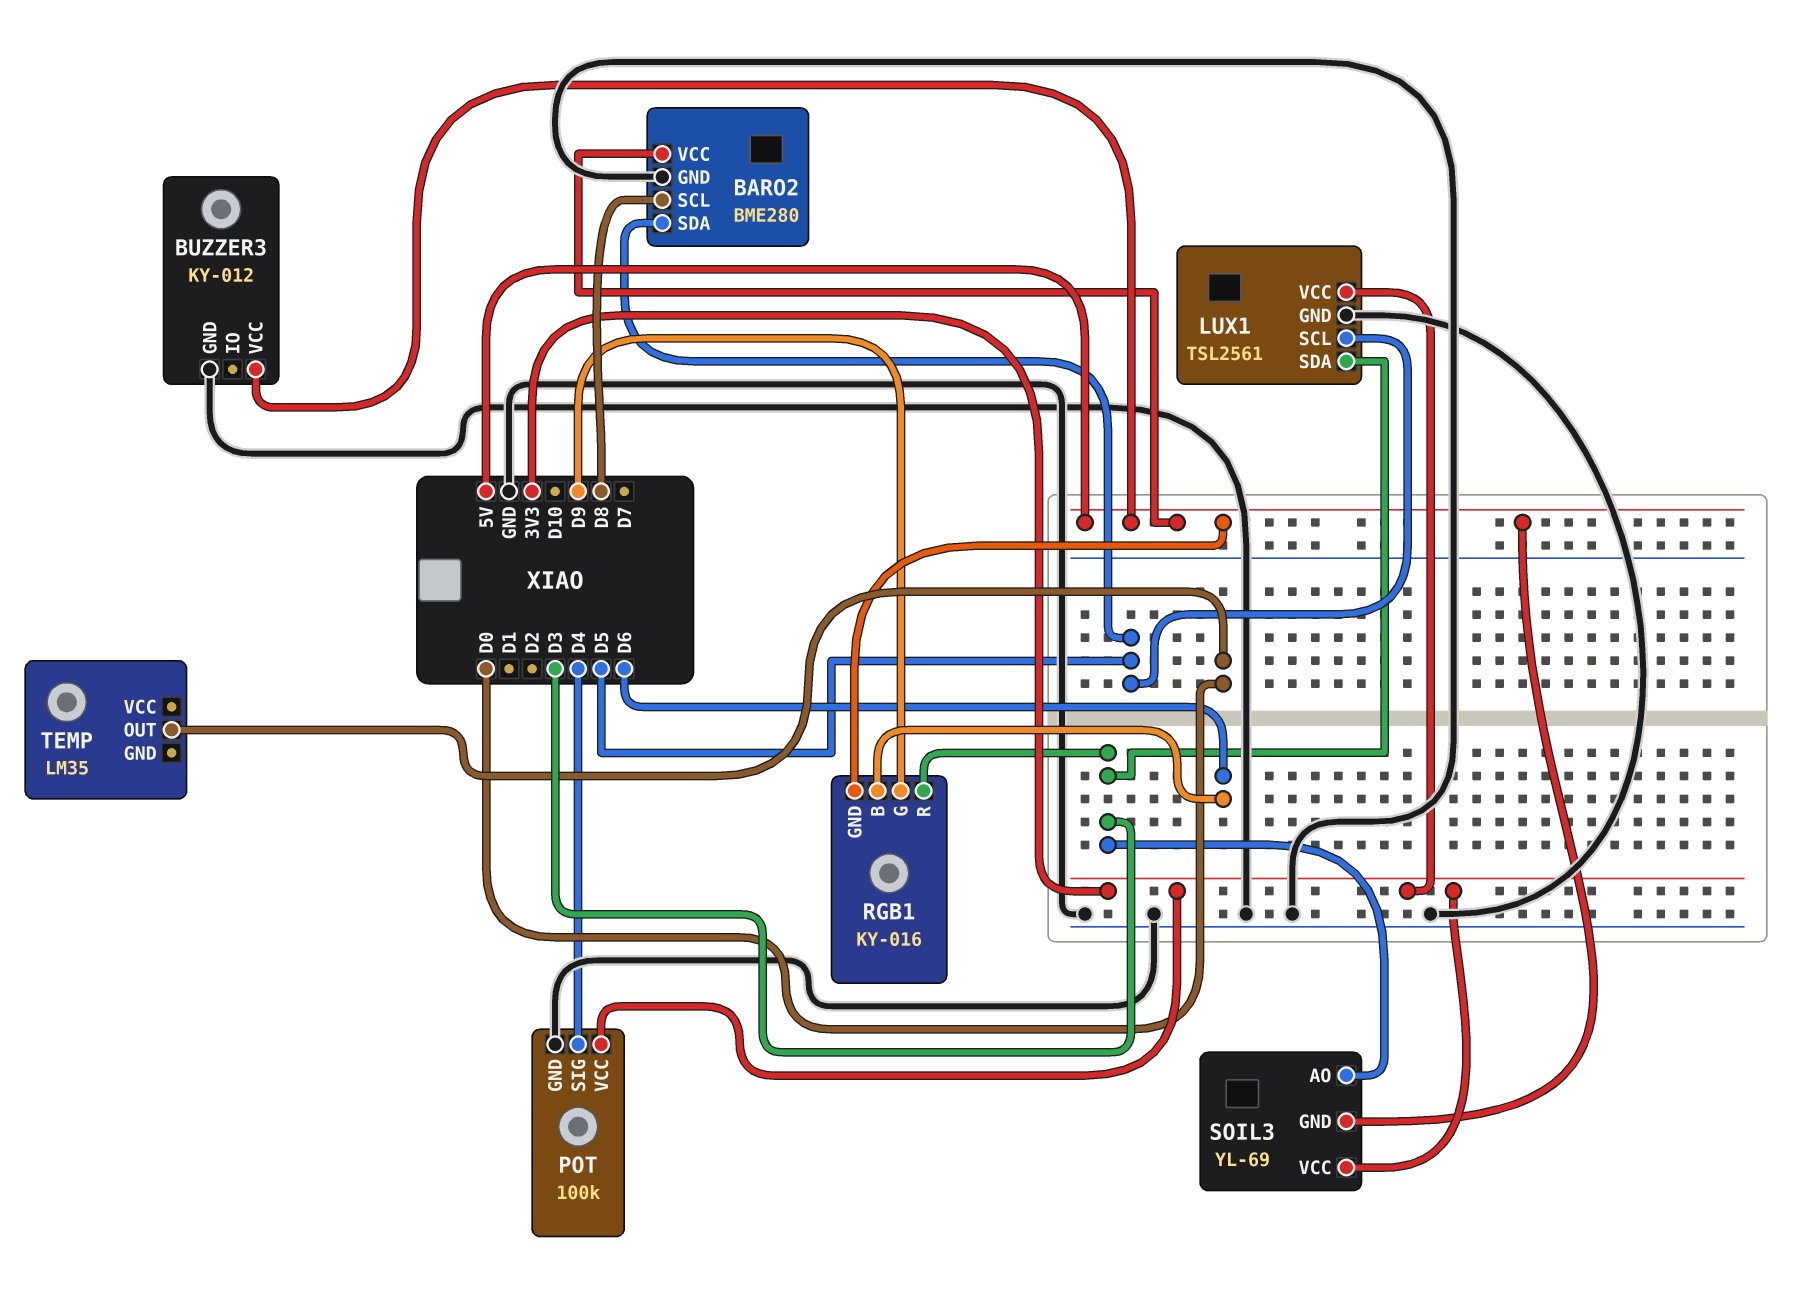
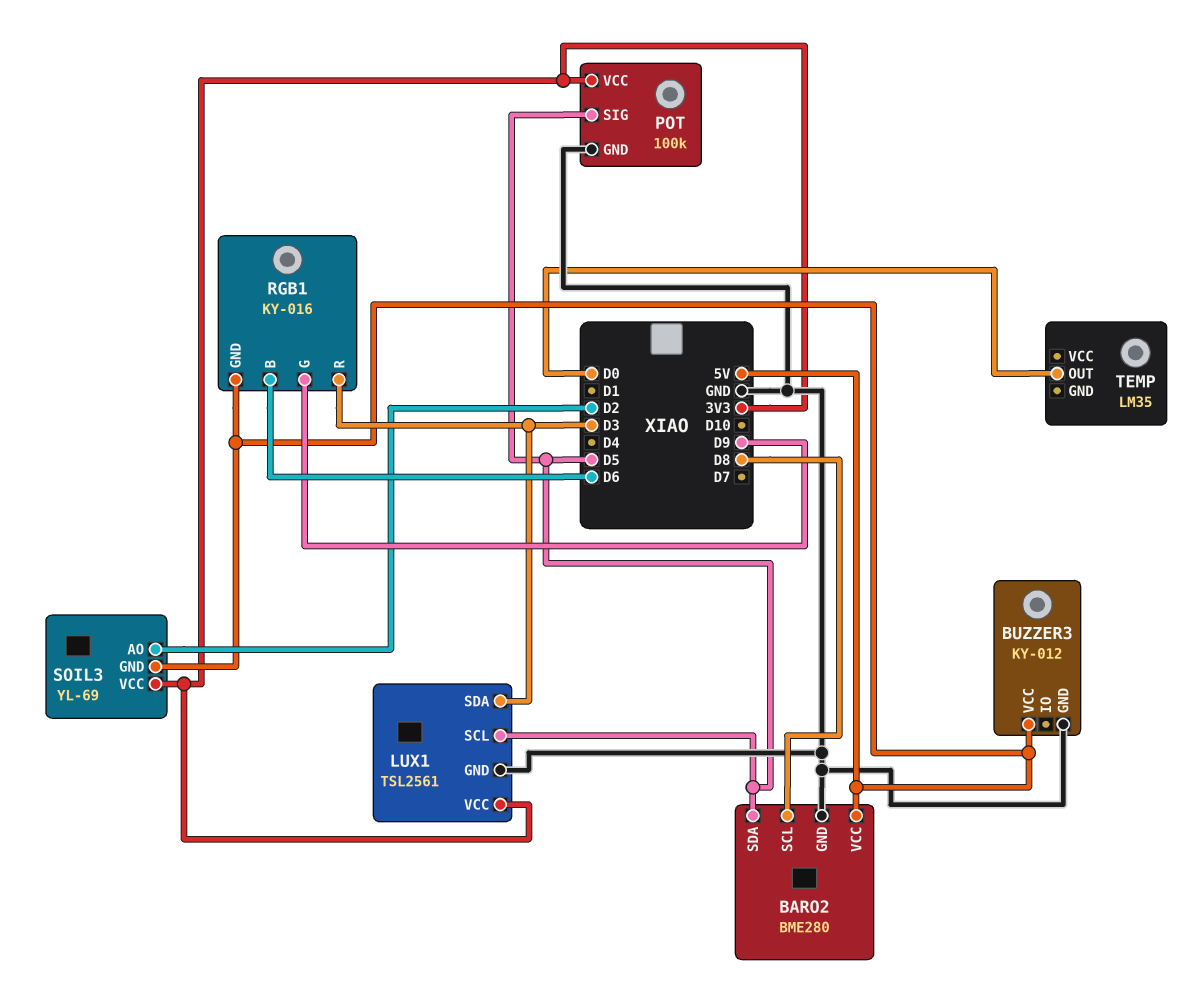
POT pin SIG: D4 -> D5
SOIL3 pin AO: D3 -> D2

